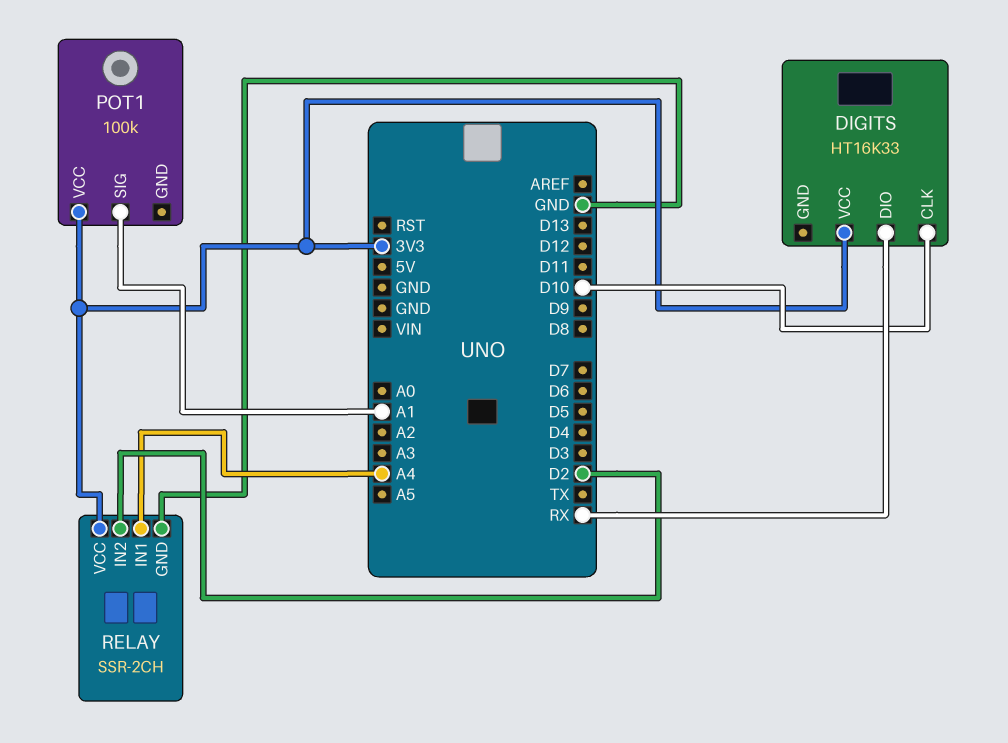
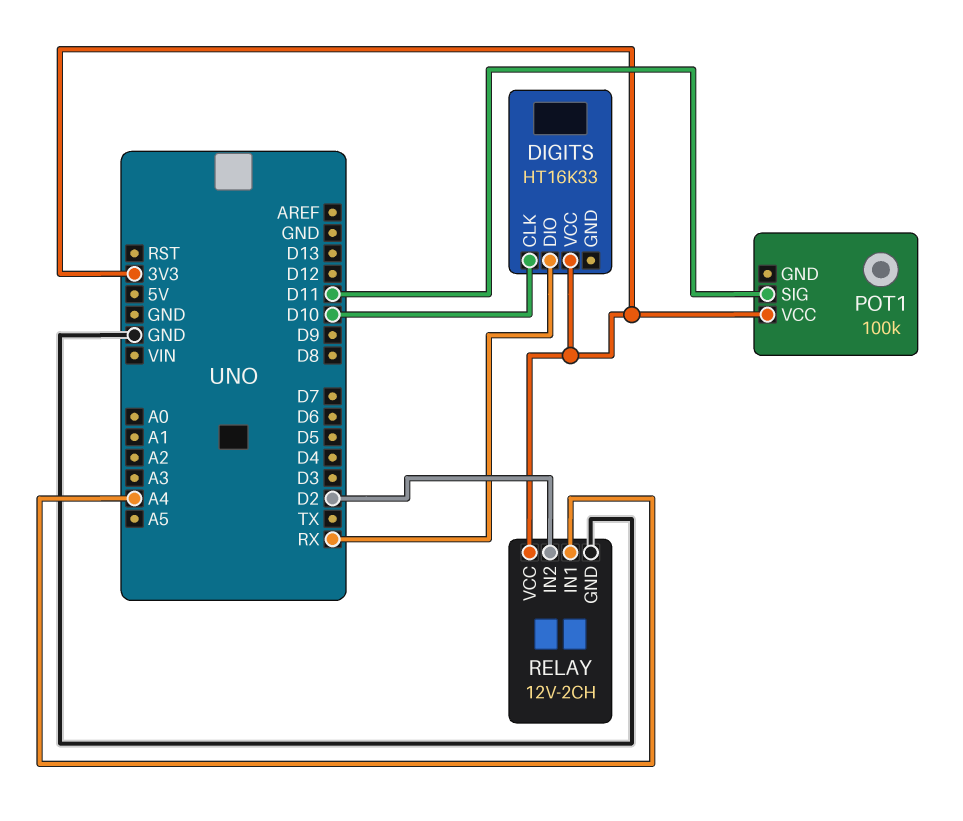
POT1 pin SIG: A1 -> D11
RELAY: SSR-2CH -> 12V-2CH

